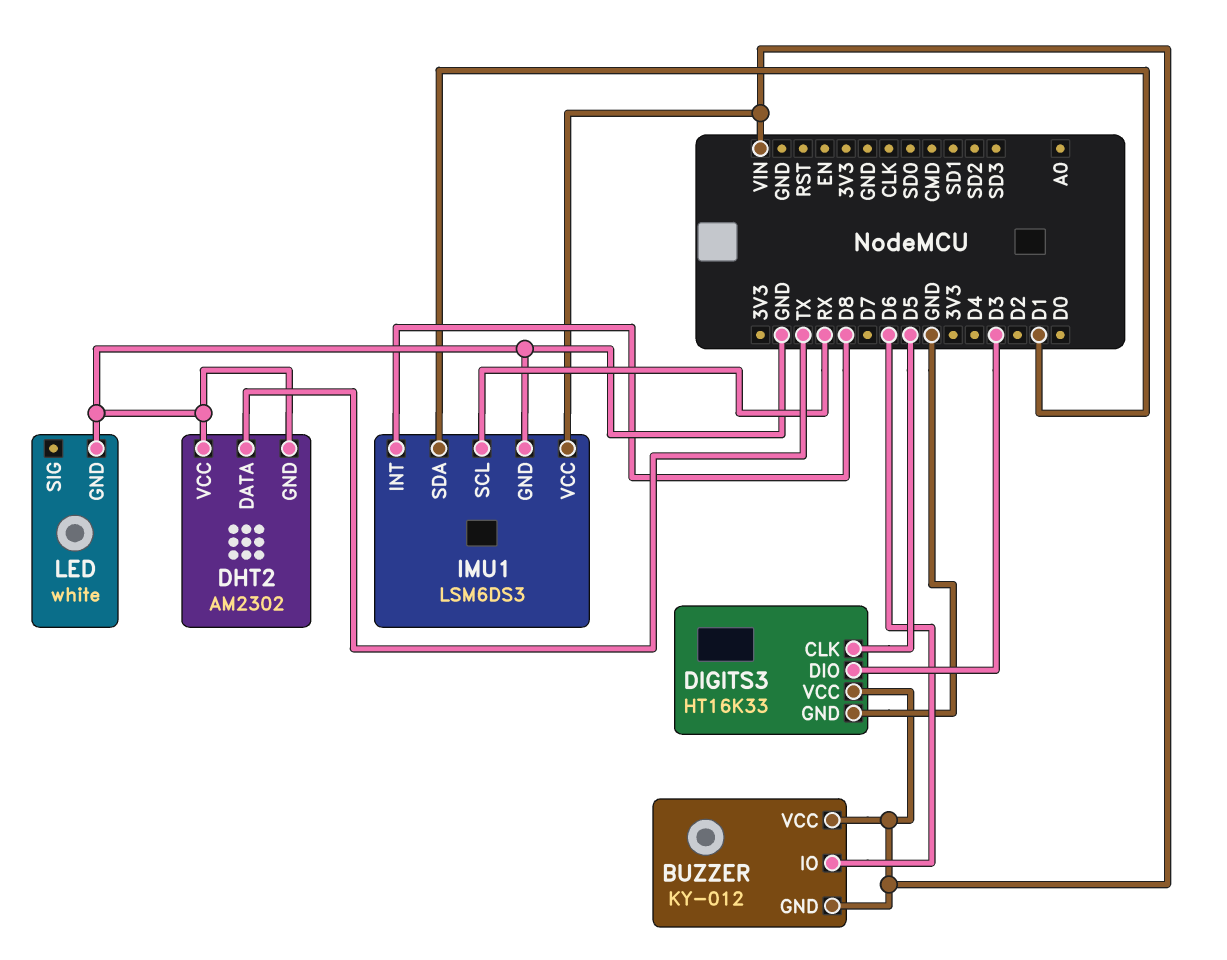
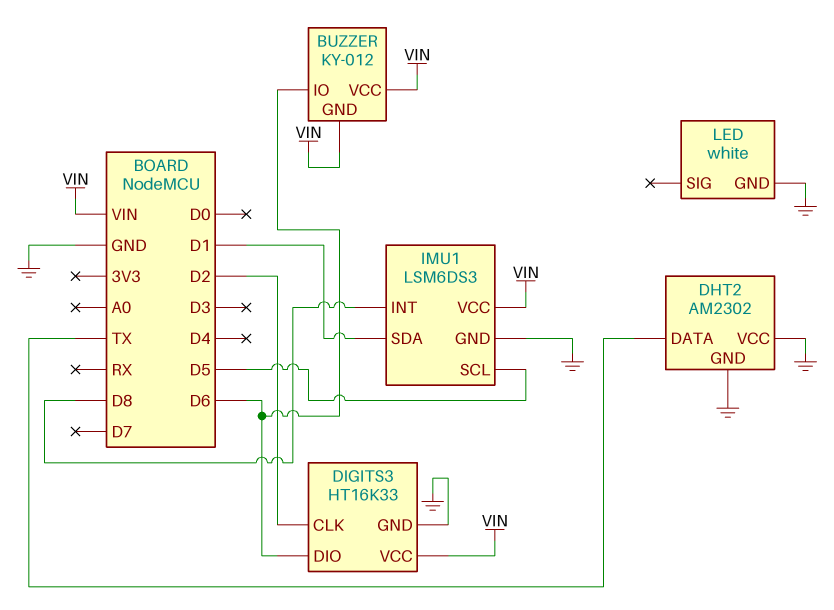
DIGITS3 pin CLK: D5 -> D2
DIGITS3 pin DIO: D3 -> D6
IMU1 pin SCL: RX -> D5

